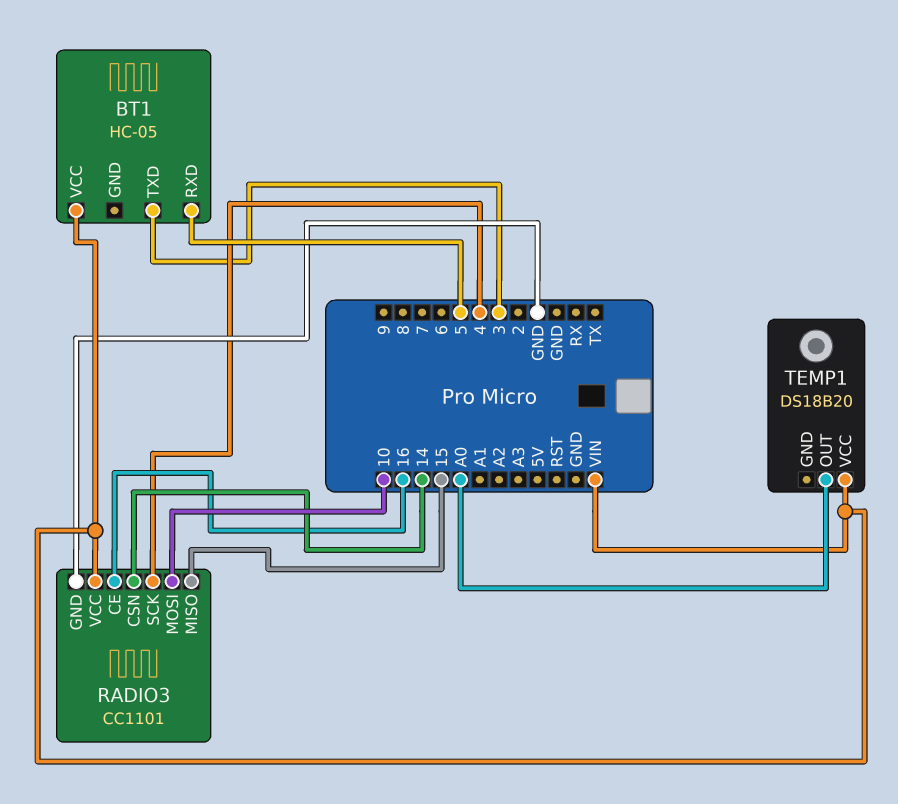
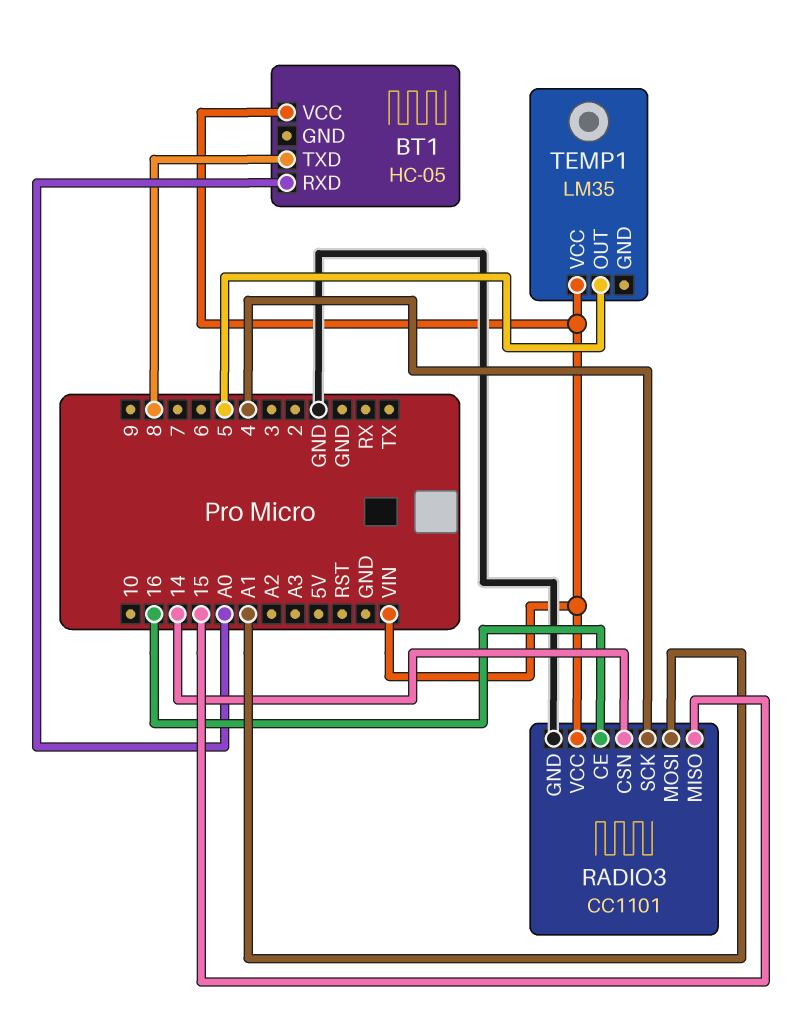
BT1 pin RXD: 5 -> A0
BT1 pin TXD: 3 -> 8
RADIO3 pin MOSI: 10 -> A1
TEMP1: DS18B20 -> LM35
TEMP1 pin OUT: A0 -> 5

